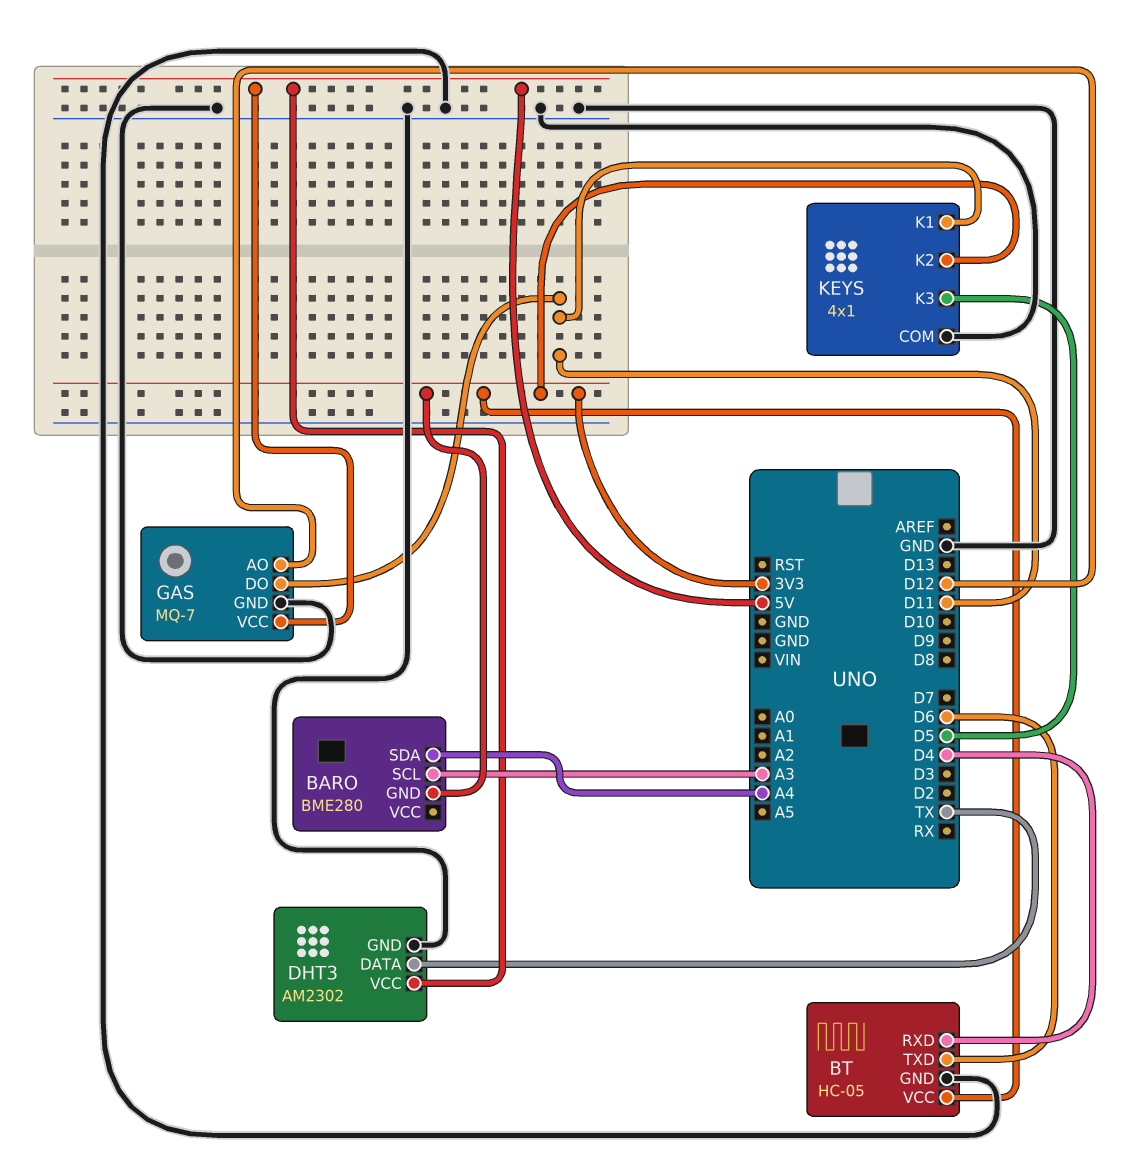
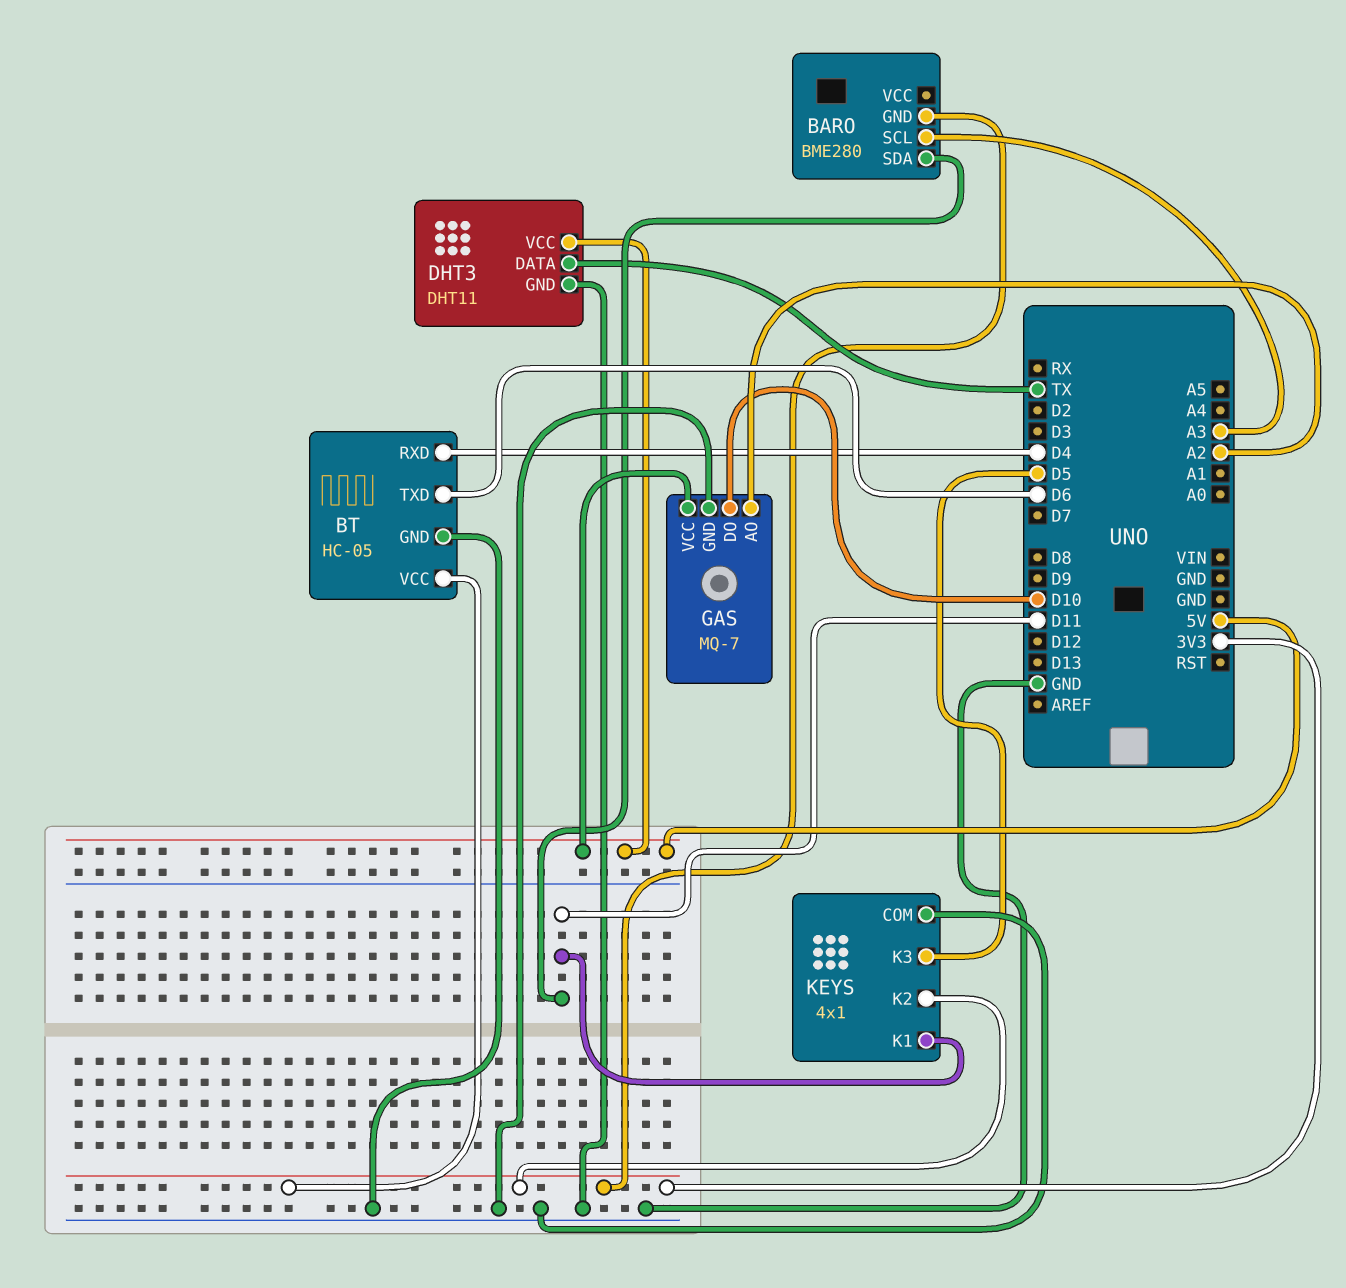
BARO pin SDA: A4 -> D11
DHT3: AM2302 -> DHT11
GAS pin AO: D12 -> A2
GAS pin DO: D11 -> D10

